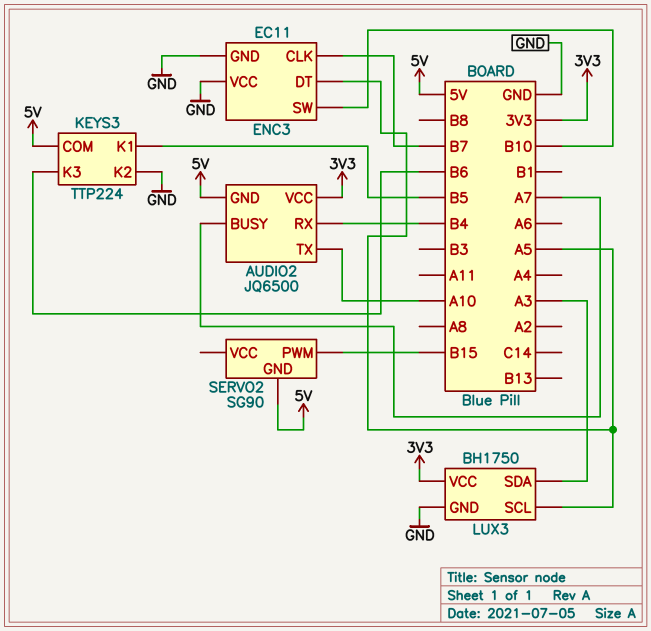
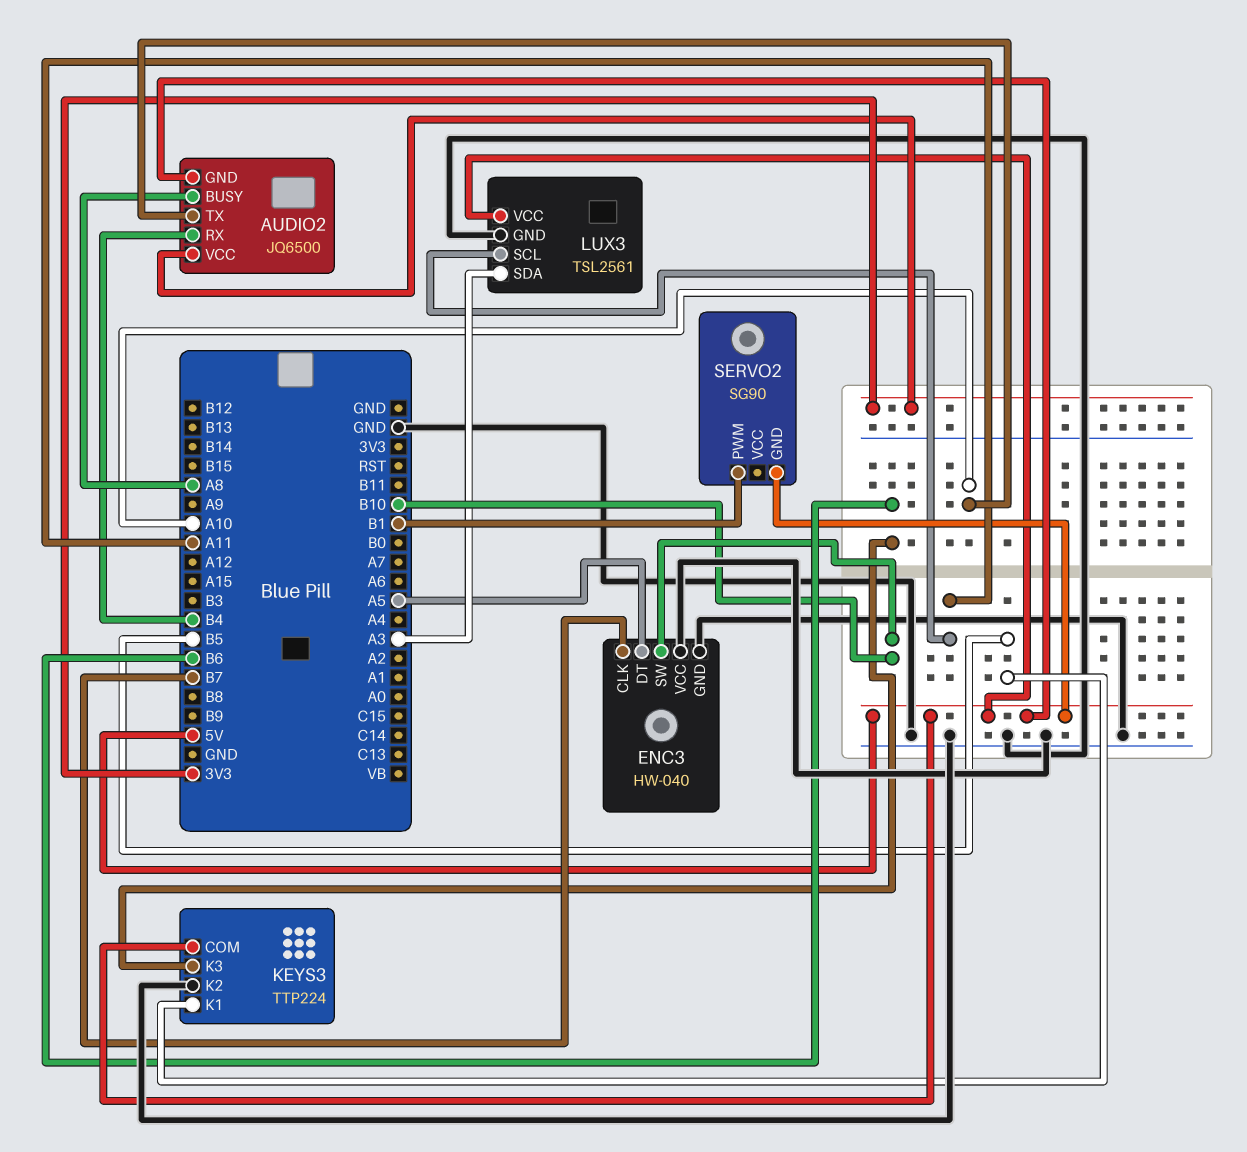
AUDIO2 pin BUSY: A7 -> A8
ENC3: EC11 -> HW-040
LUX3: BH1750 -> TSL2561
LUX3 pin SCL: A5 -> A11
LUX3 pin VCC: 3V3 -> 5V
SERVO2 pin PWM: B15 -> B1

